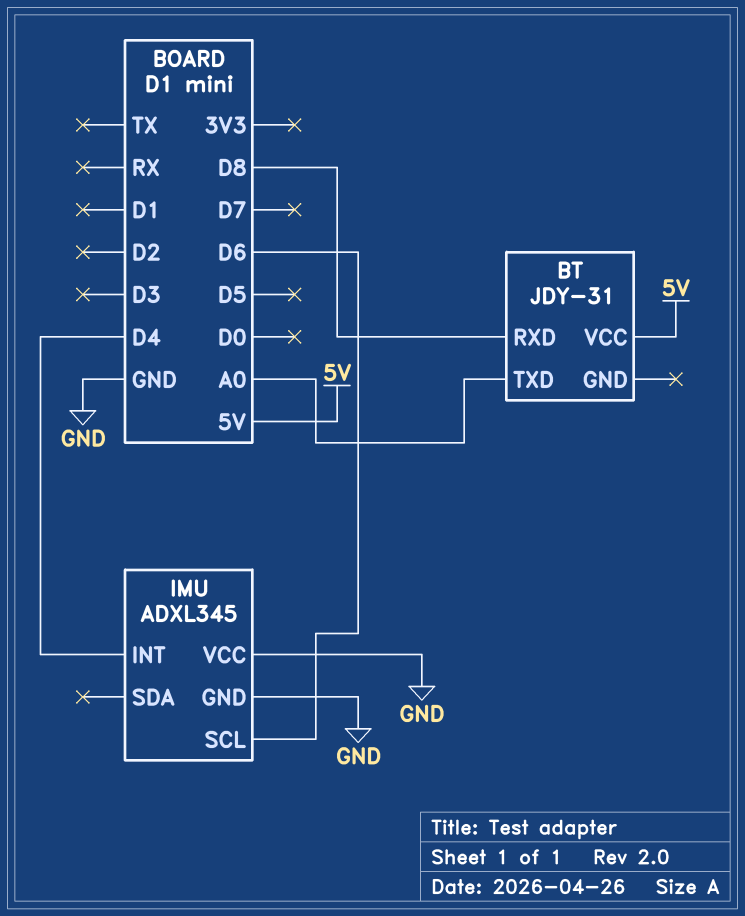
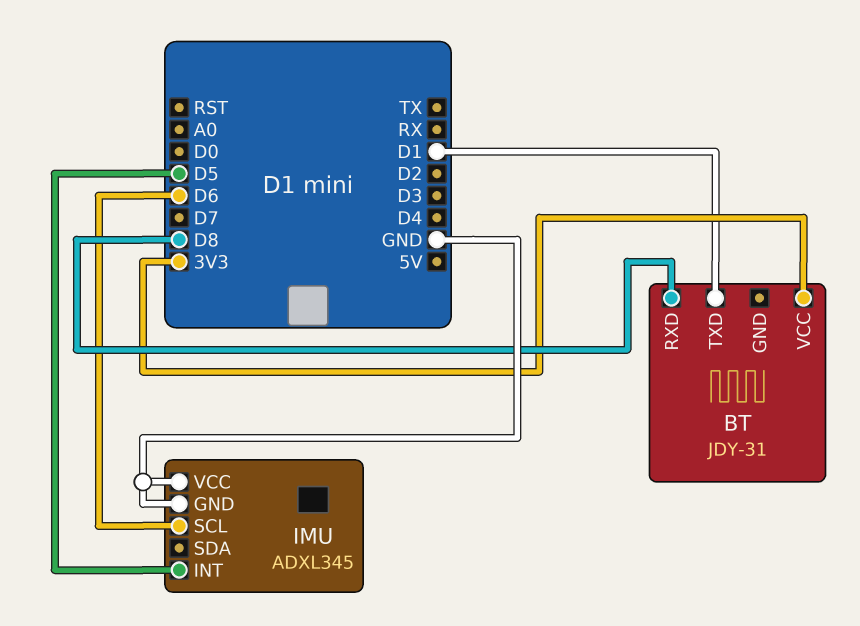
BT pin TXD: A0 -> D1
BT pin VCC: 5V -> 3V3
IMU pin INT: D4 -> D5

